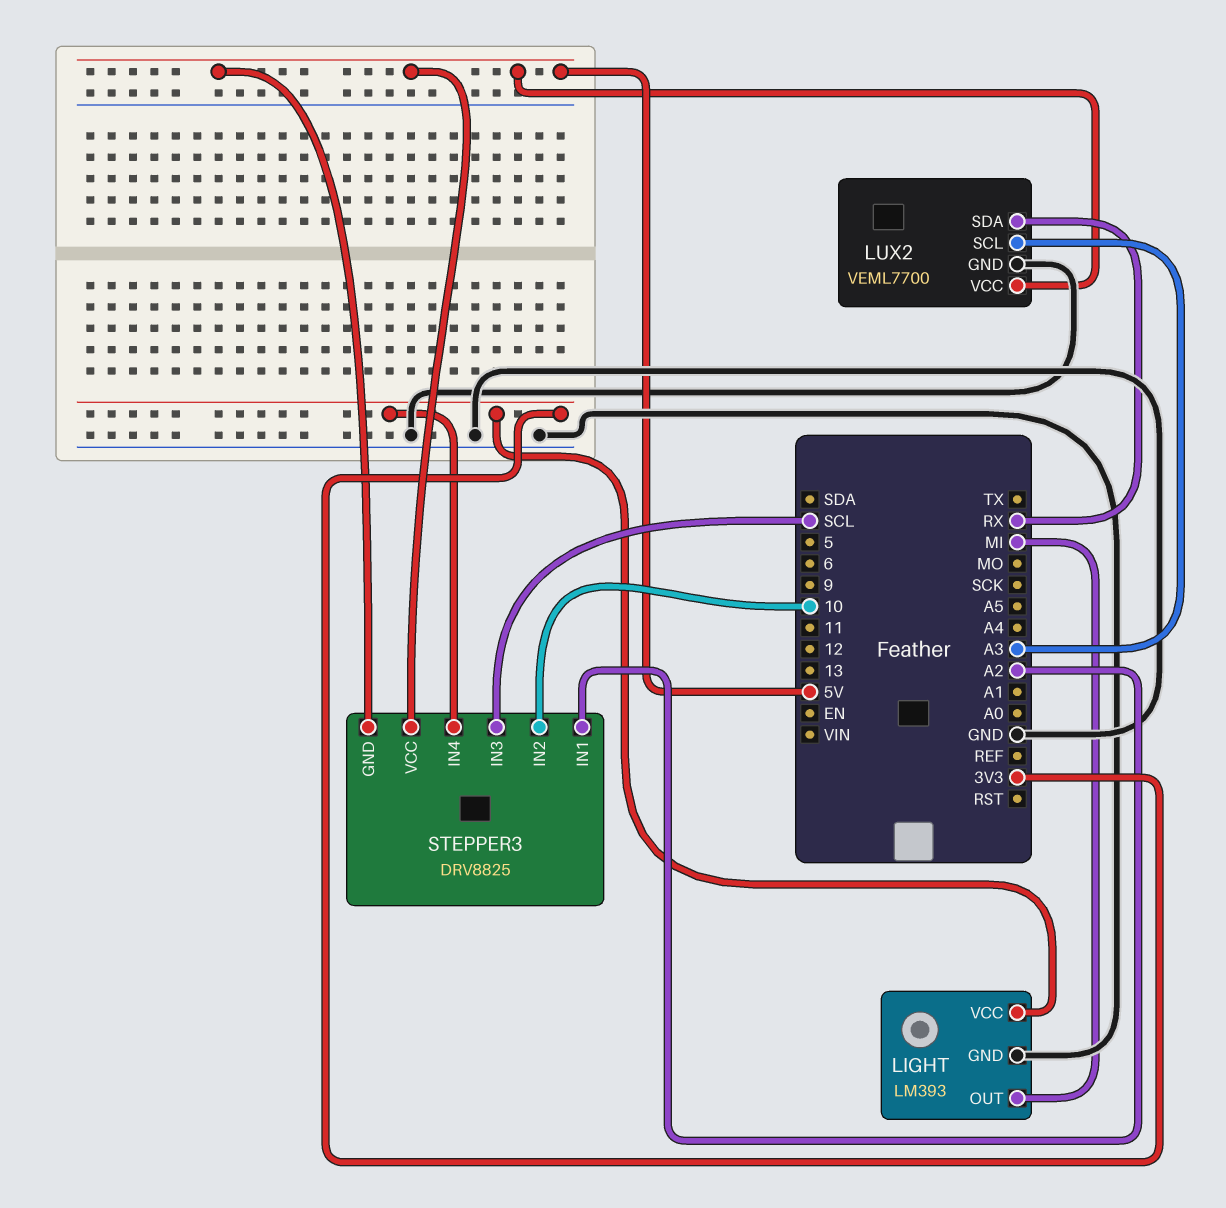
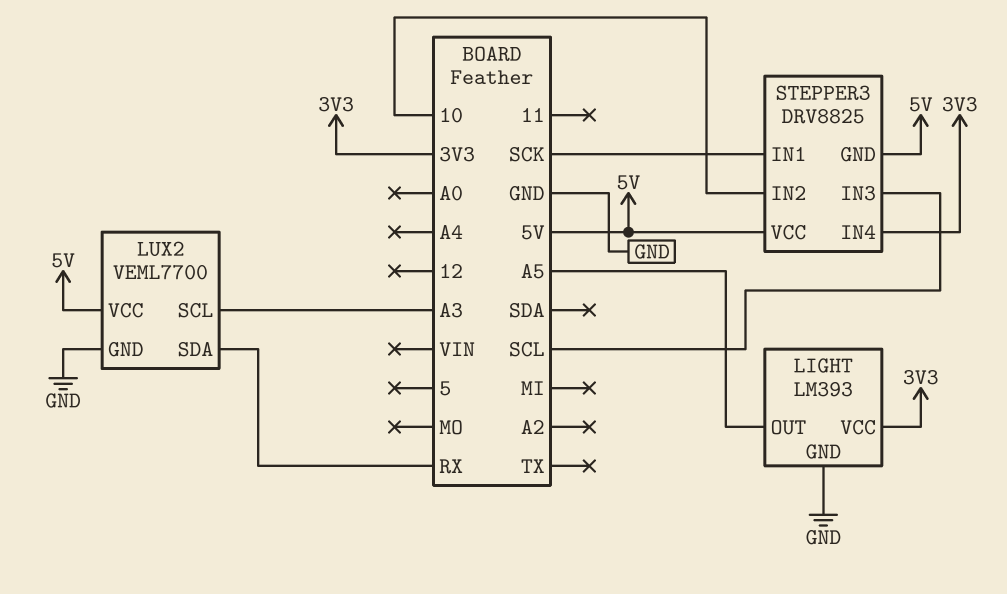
LIGHT pin OUT: MI -> A5
STEPPER3 pin IN1: A2 -> SCK

